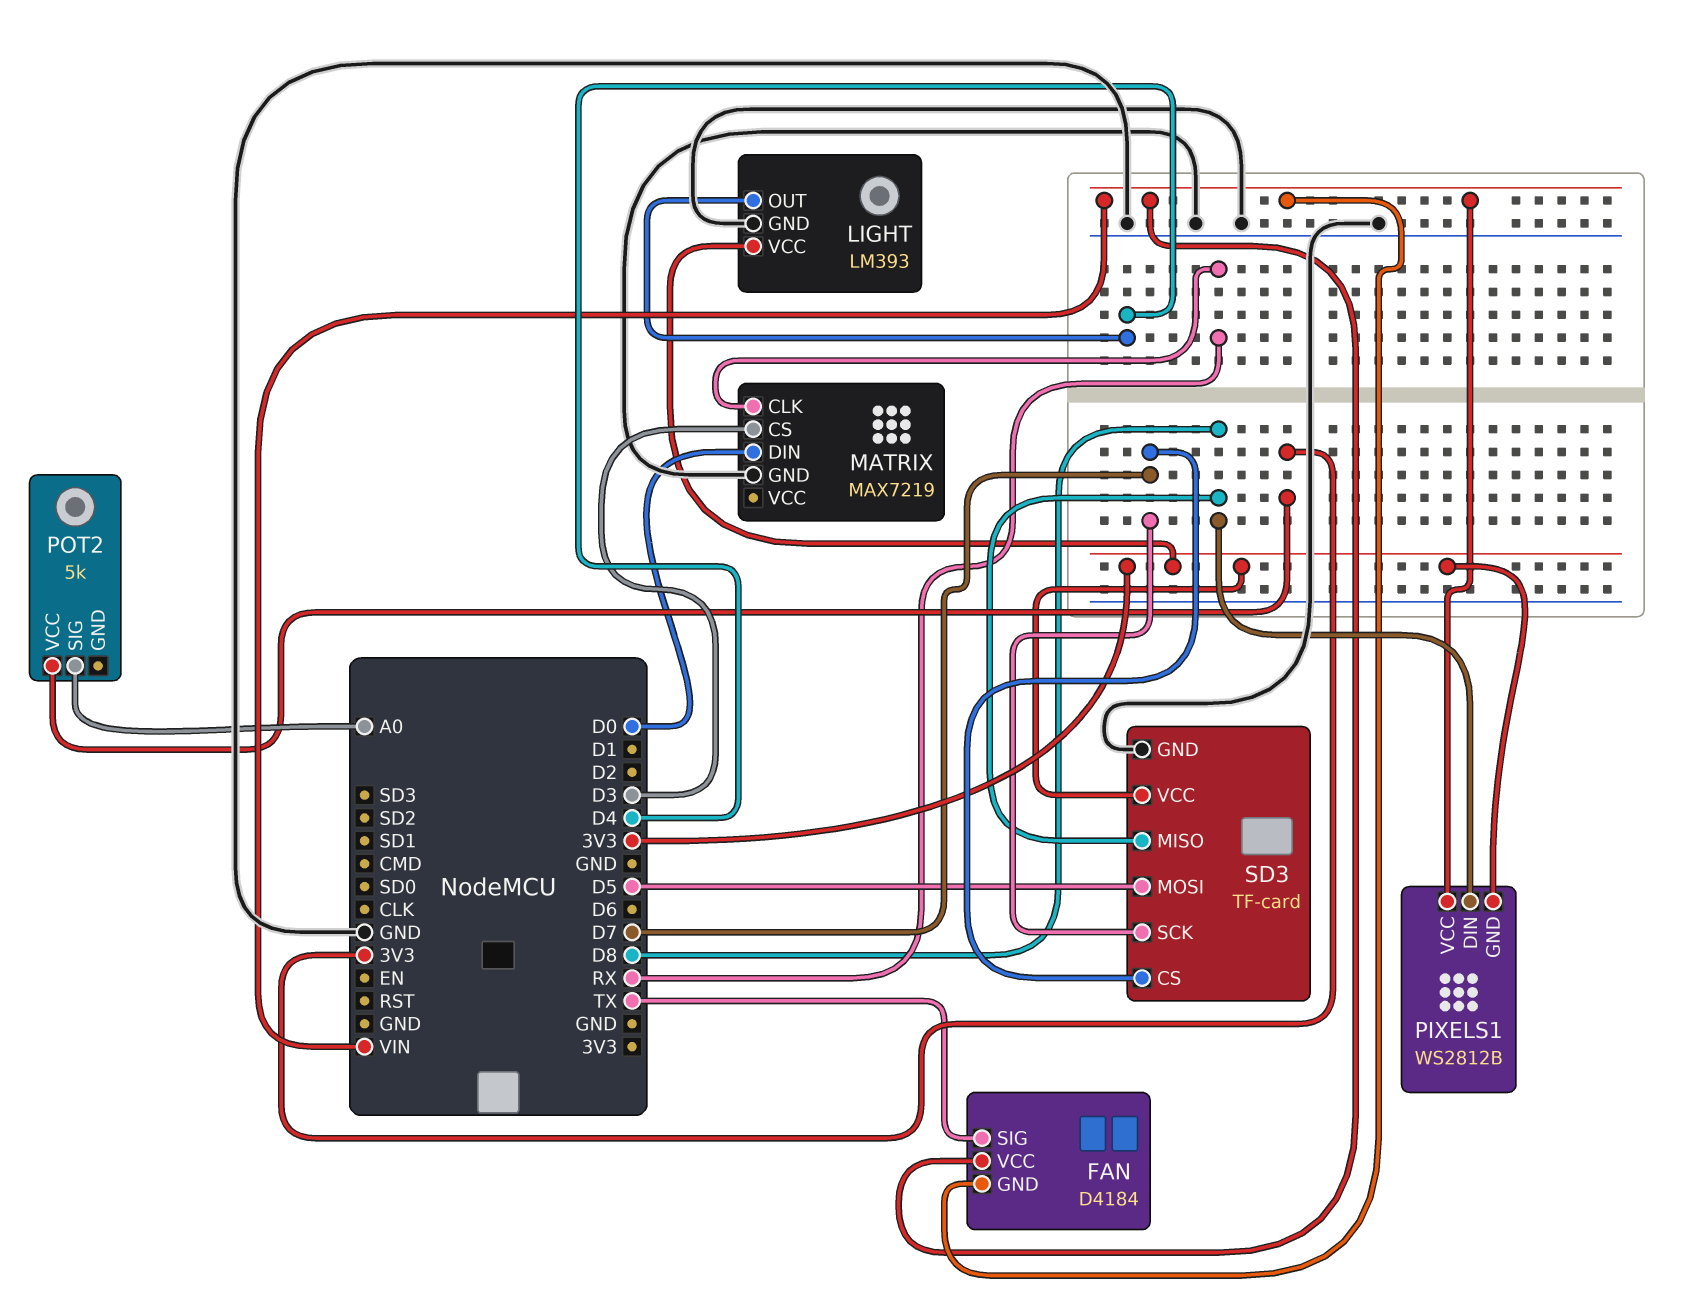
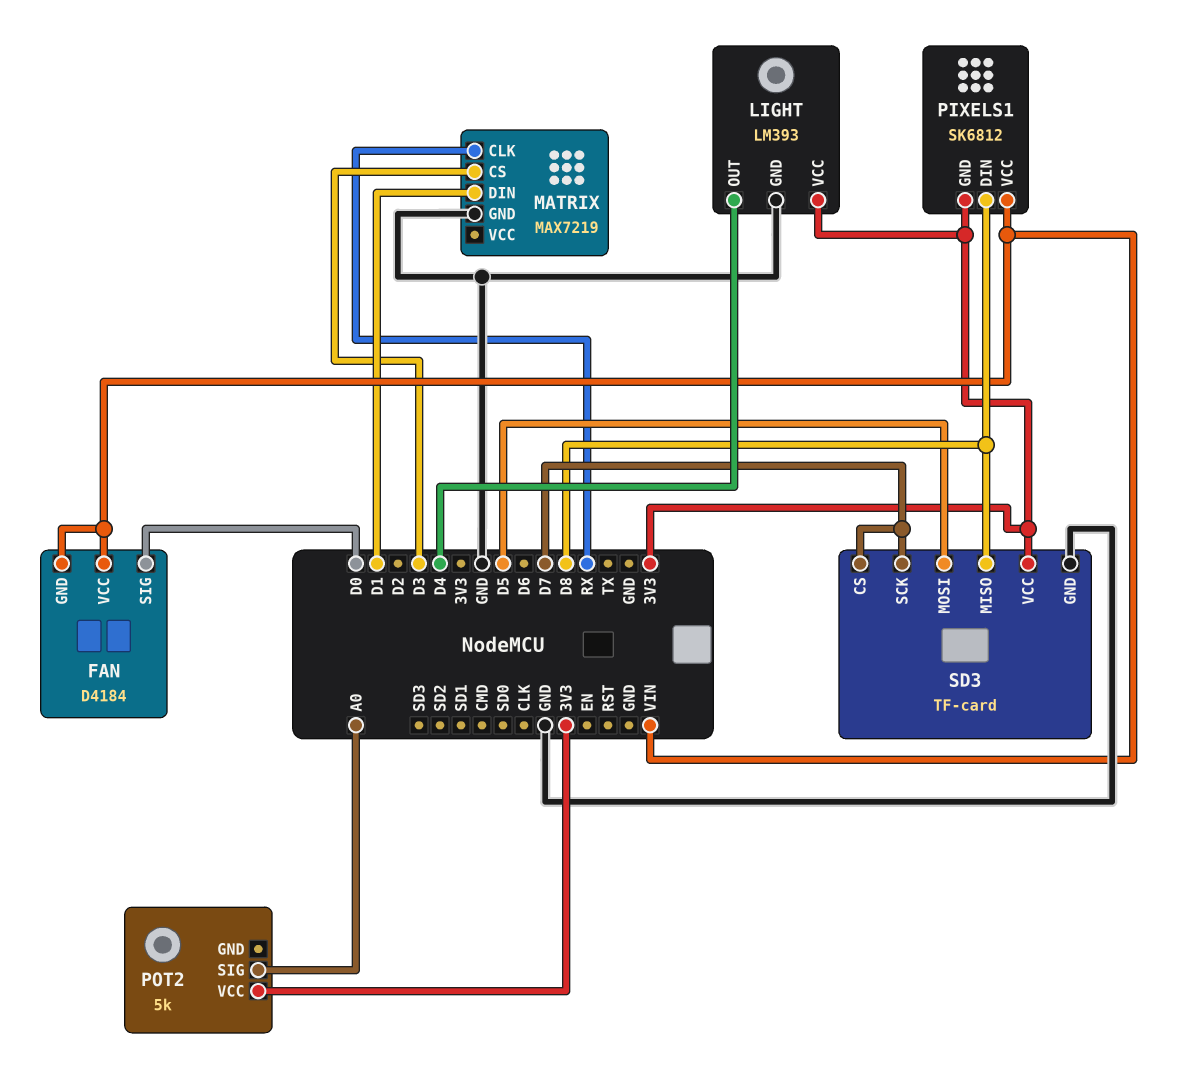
FAN pin SIG: TX -> D0
MATRIX pin DIN: D0 -> D1
PIXELS1: WS2812B -> SK6812

